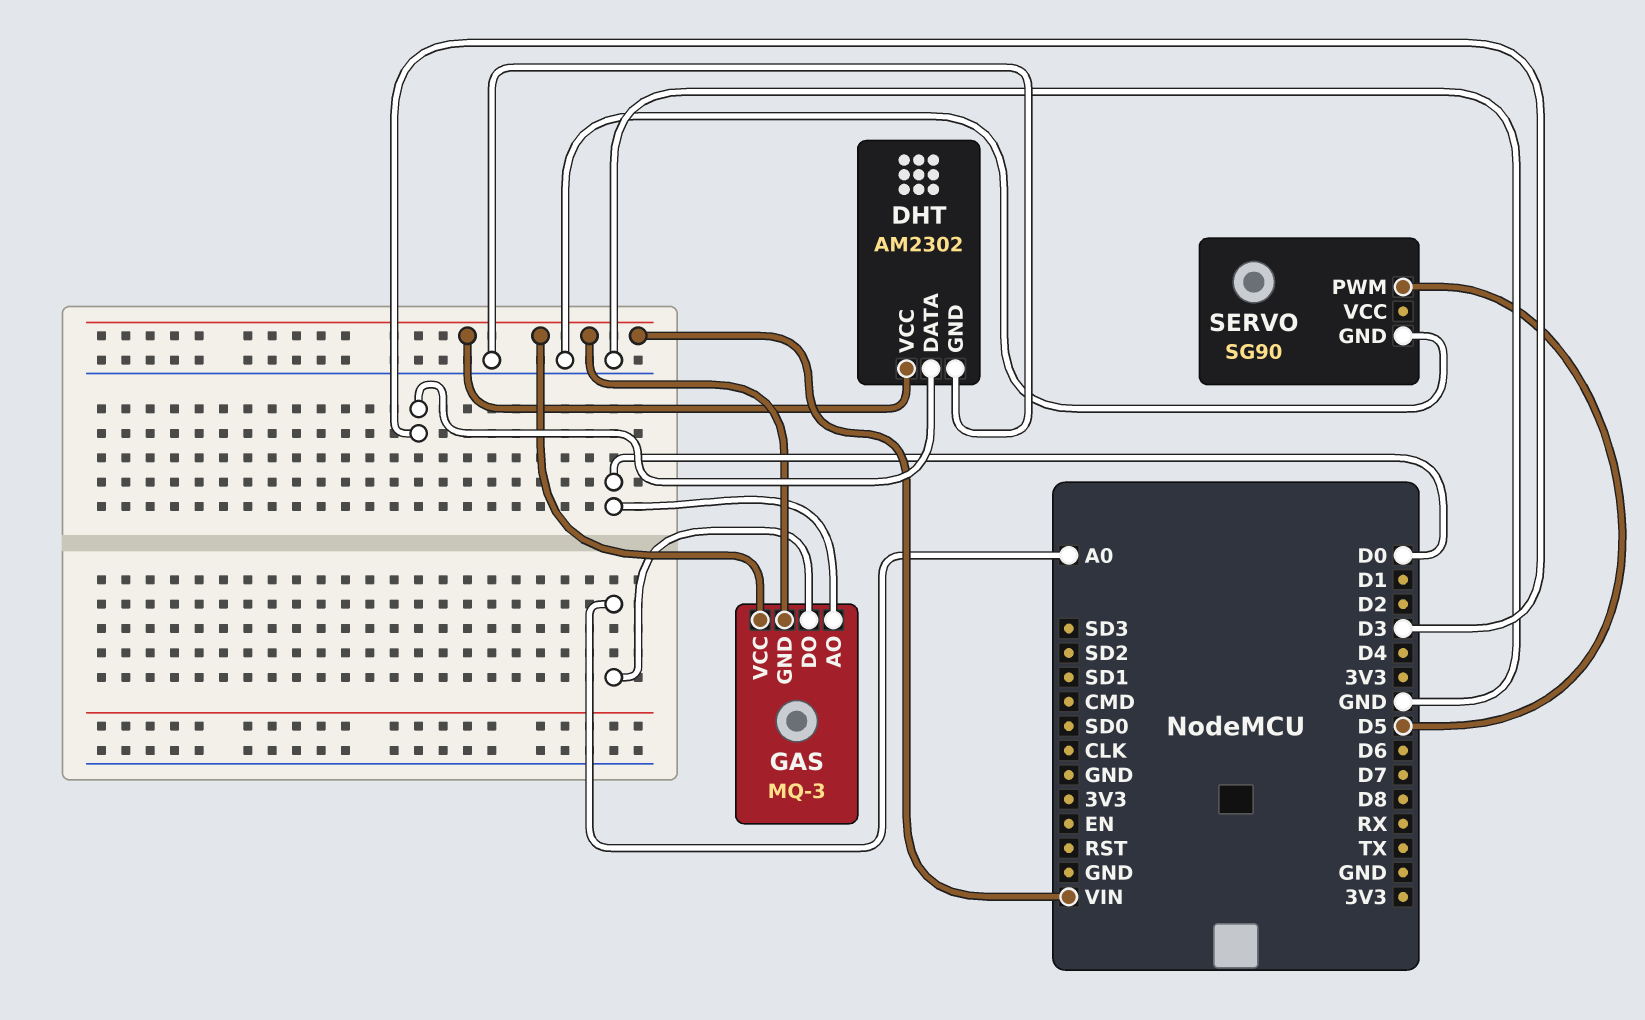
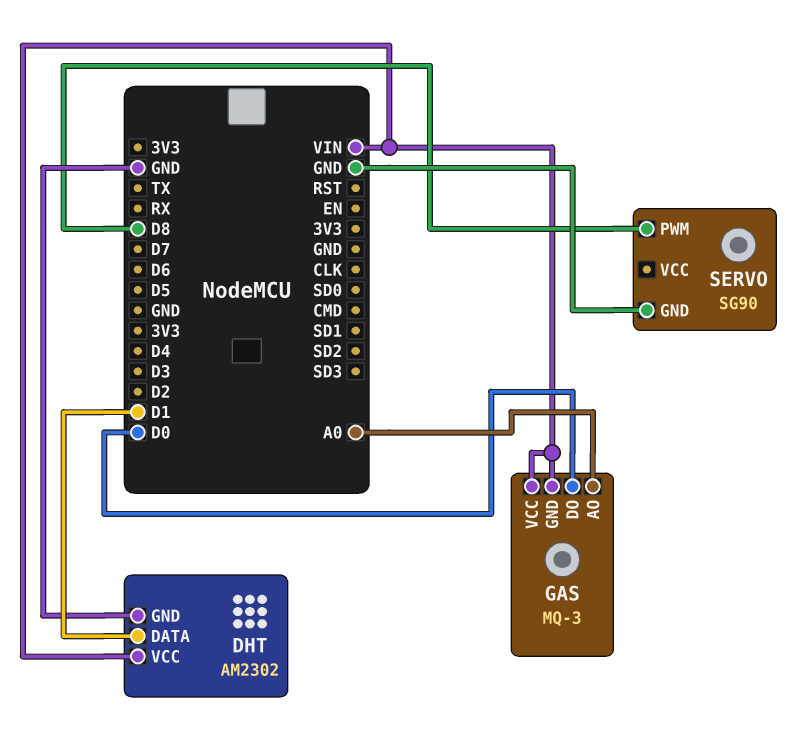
DHT pin DATA: D3 -> D1
GAS pin AO: D0 -> A0
GAS pin DO: A0 -> D0
SERVO pin PWM: D5 -> D8

